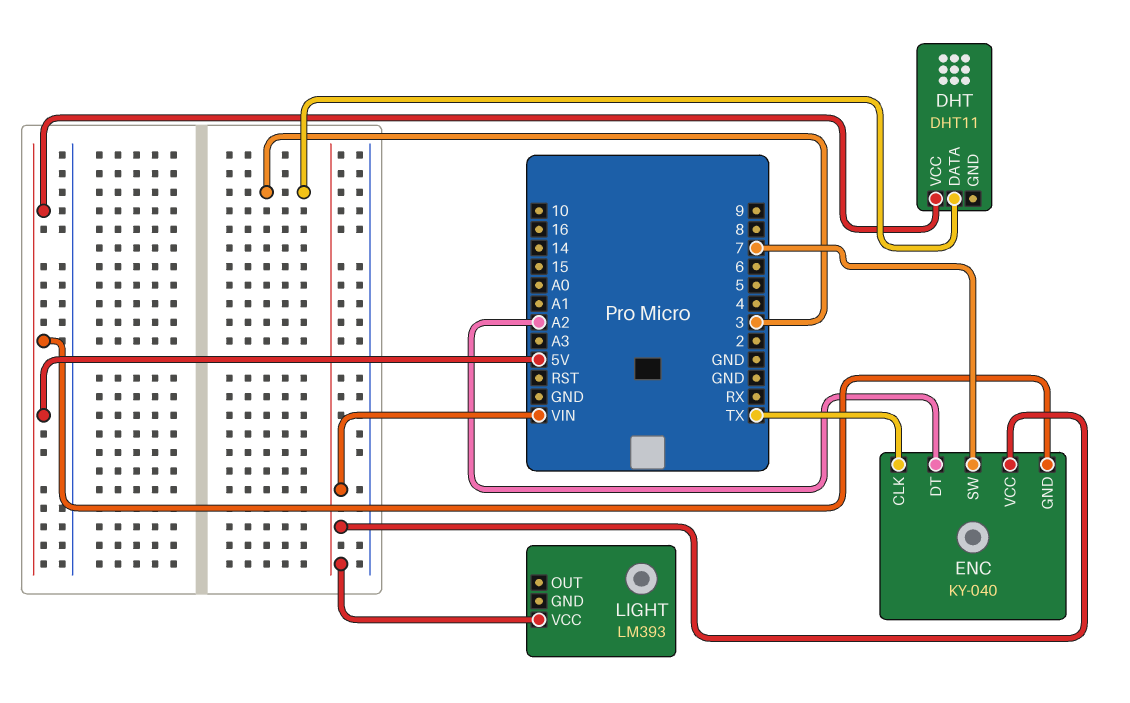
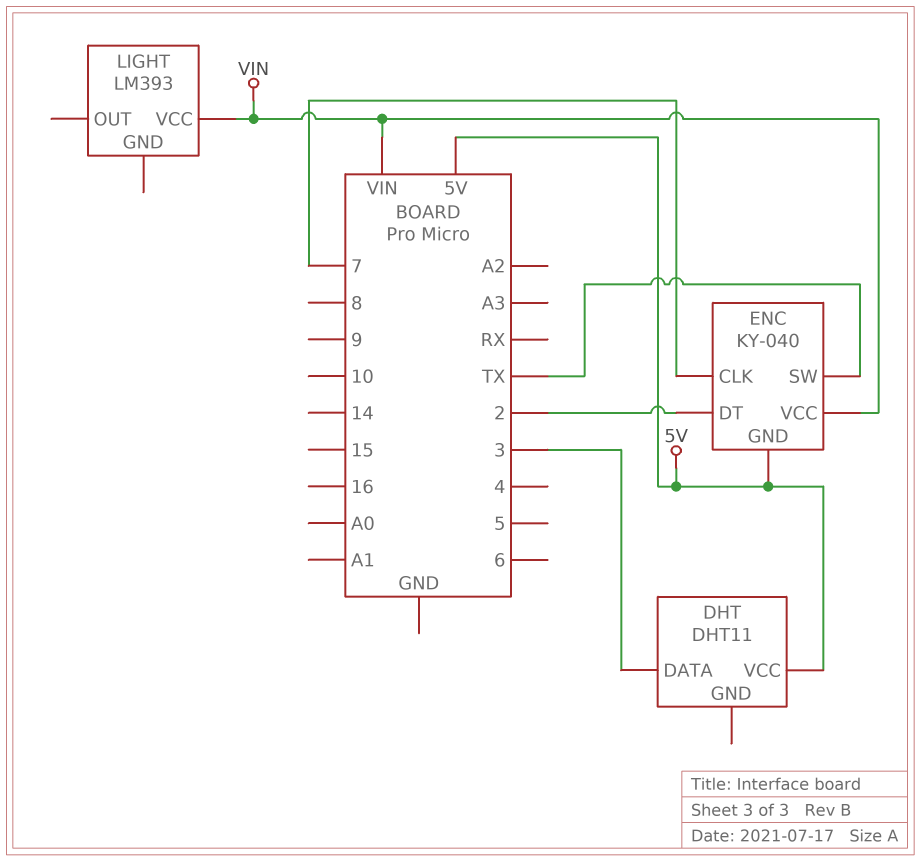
ENC pin CLK: TX -> 7
ENC pin DT: A2 -> 2
ENC pin SW: 7 -> TX

